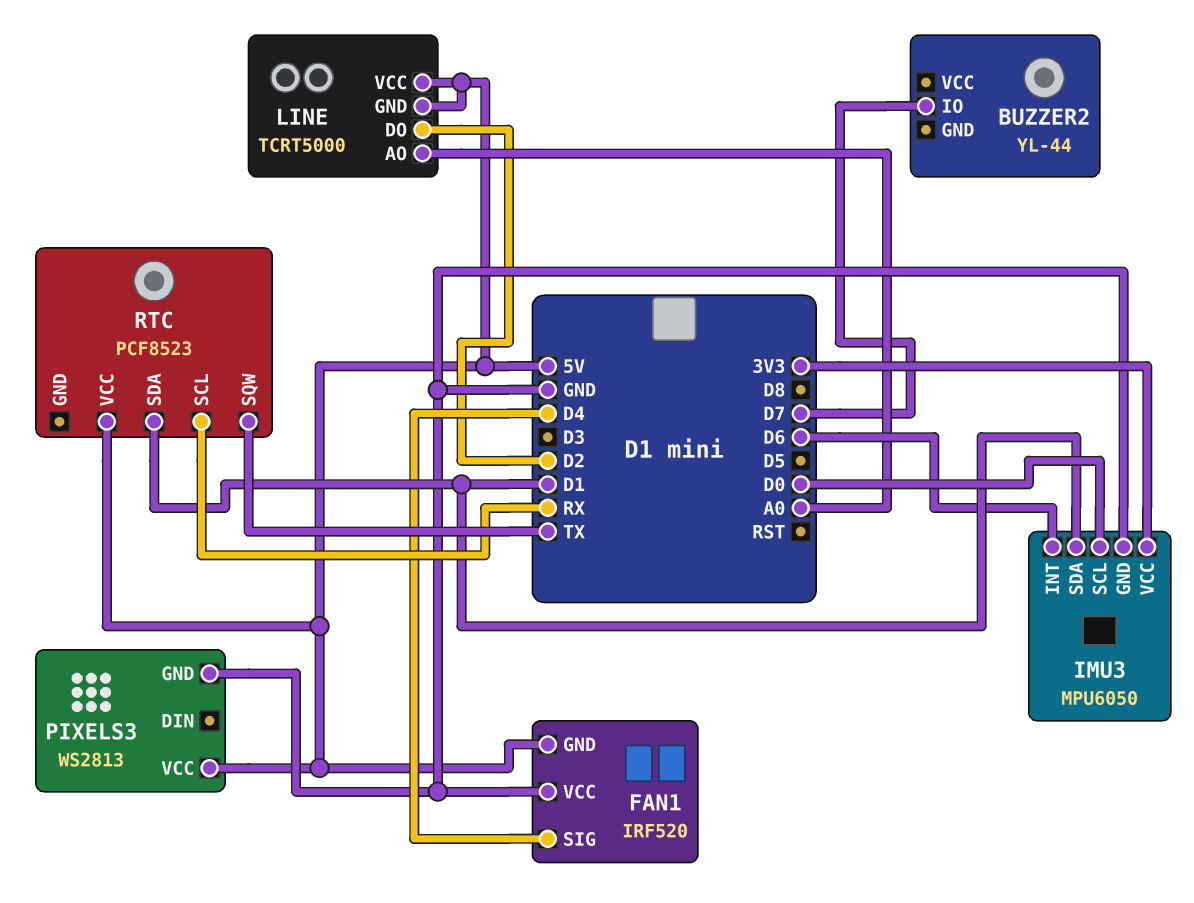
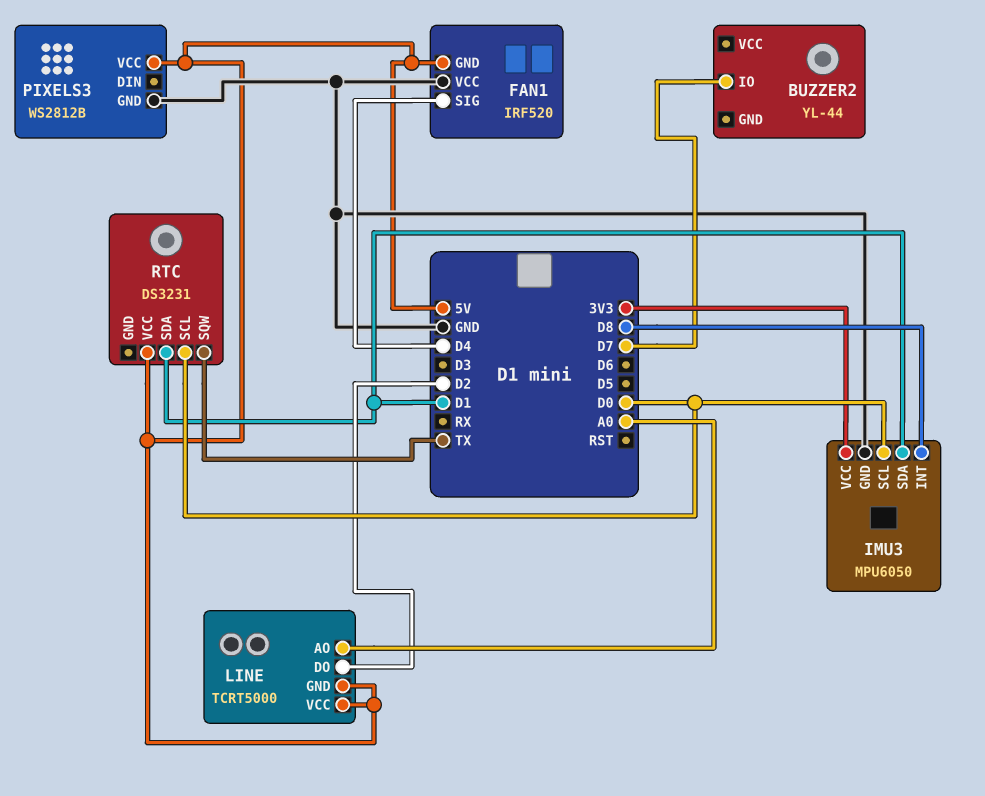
IMU3 pin INT: D6 -> D8
PIXELS3: WS2813 -> WS2812B
RTC: PCF8523 -> DS3231
RTC pin SCL: RX -> D0

